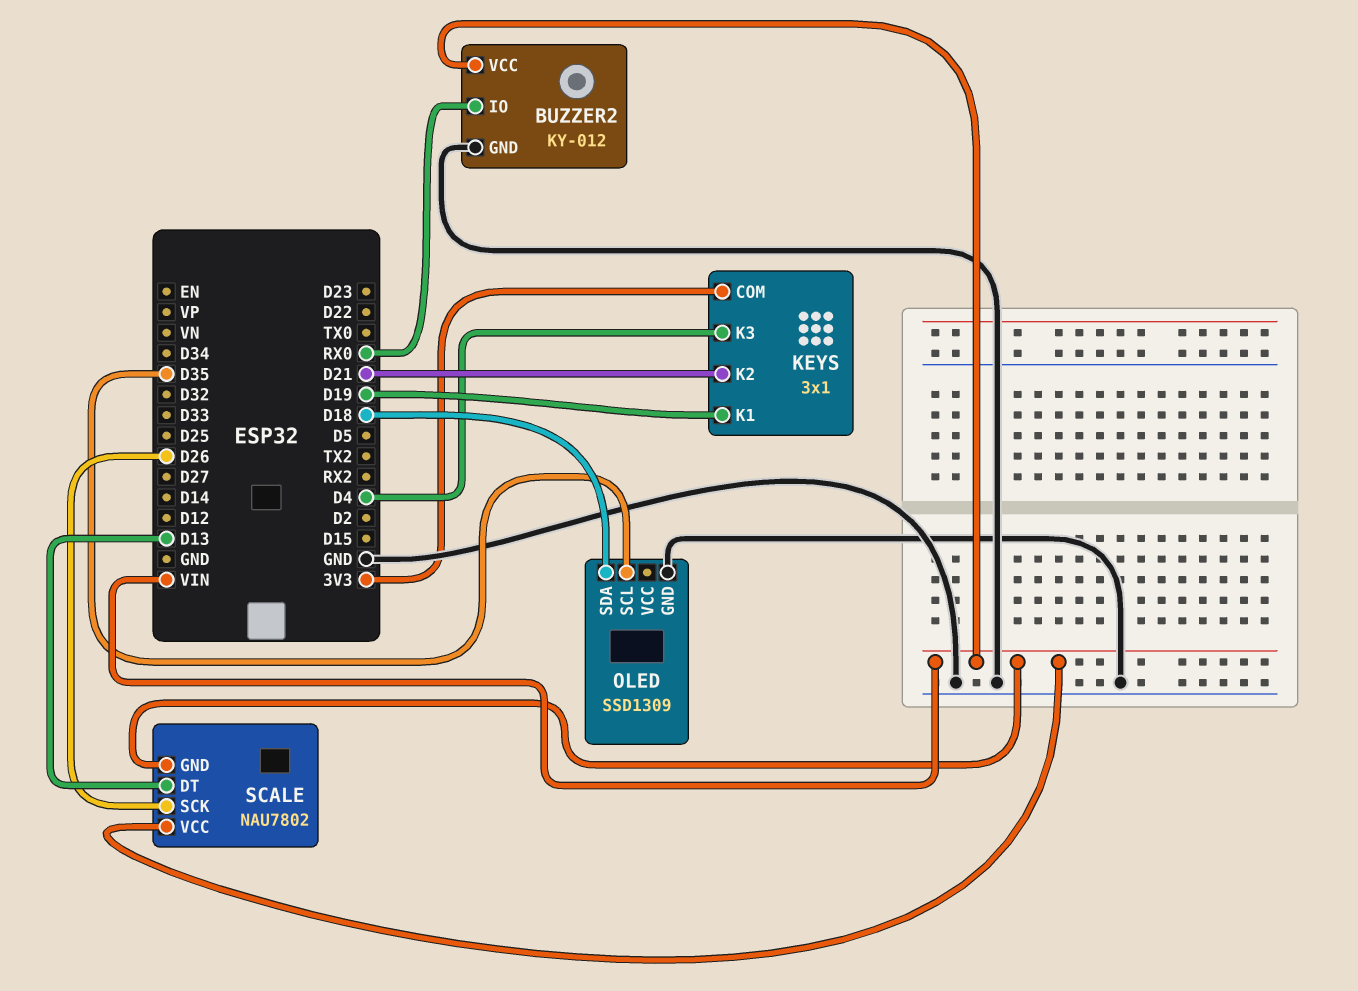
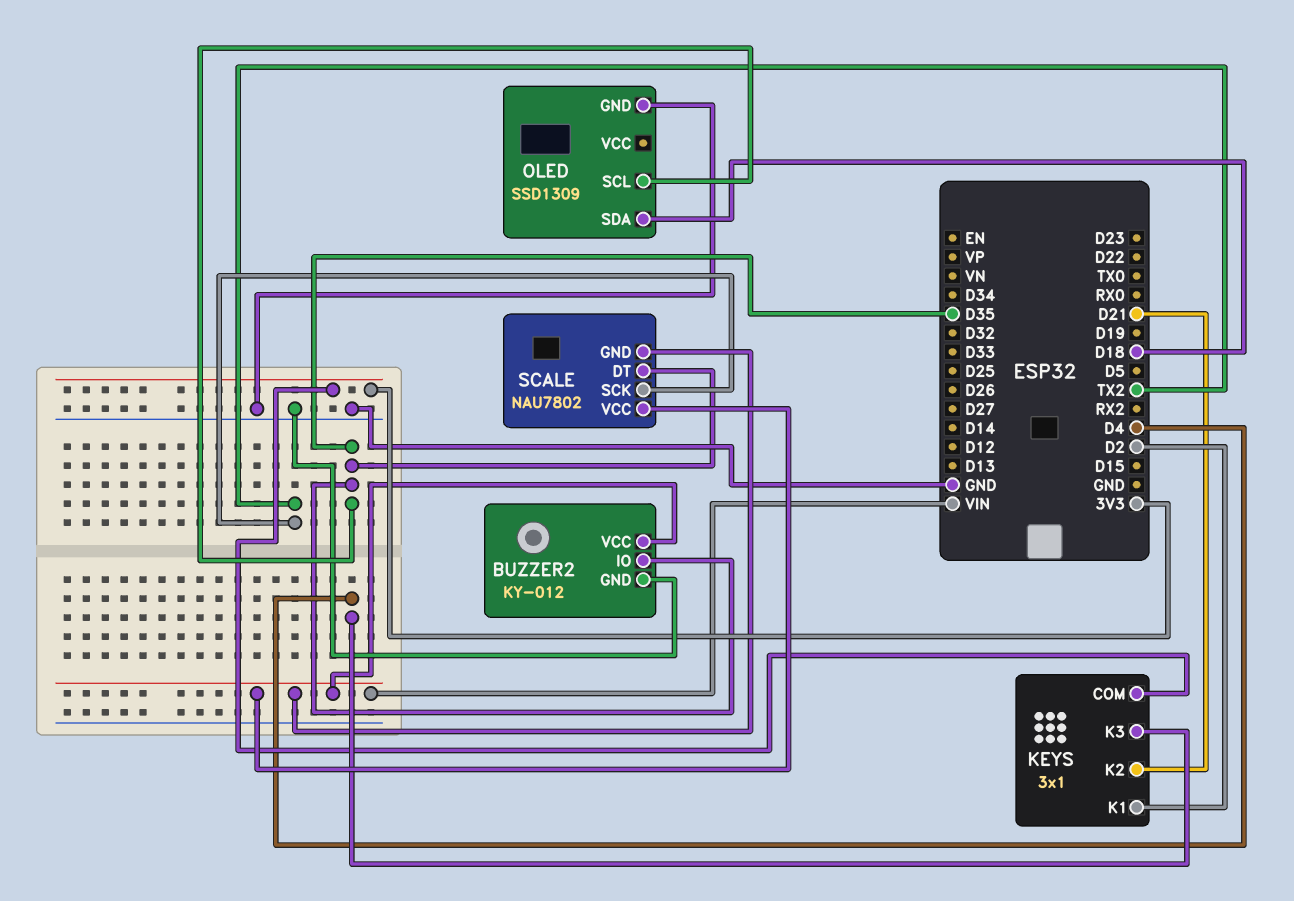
BUZZER2 pin IO: RX0 -> D35
KEYS pin K1: D19 -> D2
SCALE pin DT: D13 -> D35
SCALE pin SCK: D26 -> TX2

